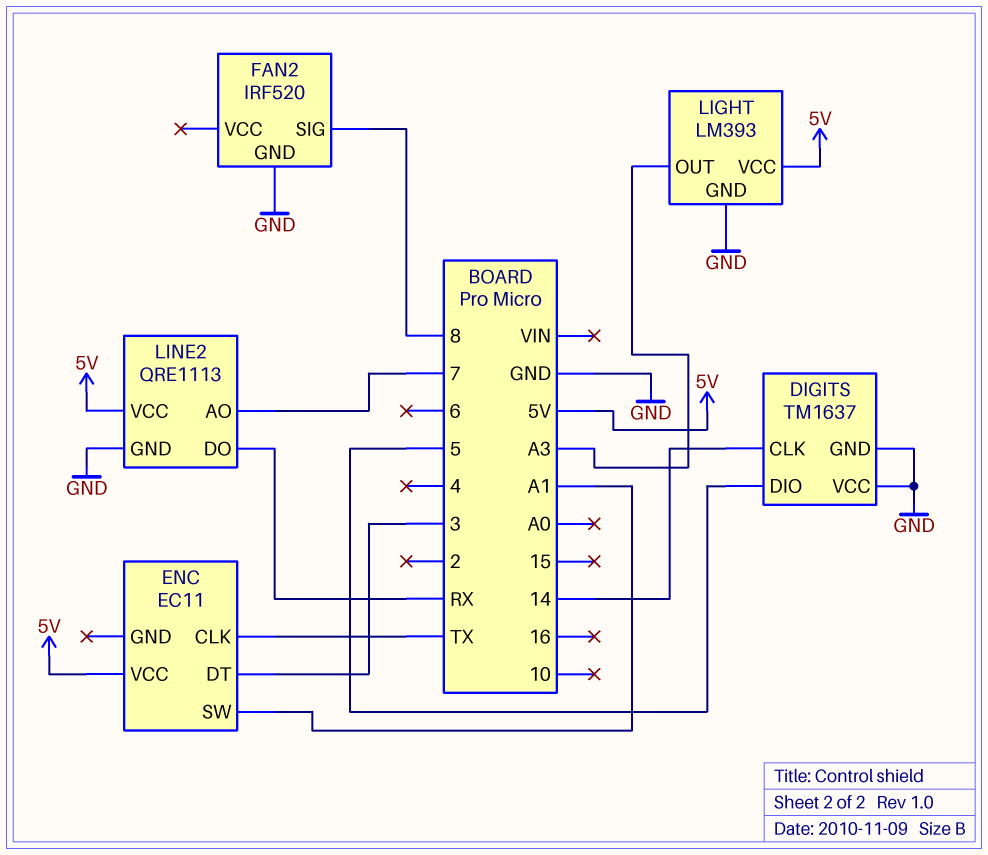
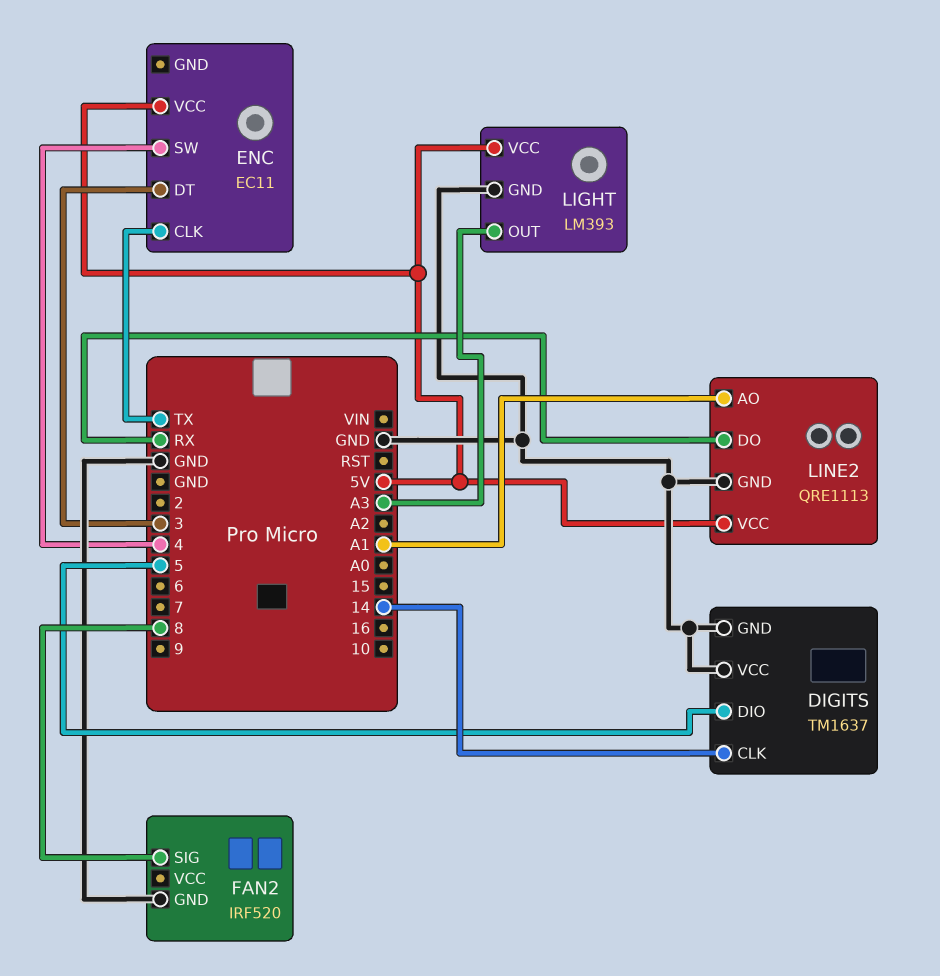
ENC pin SW: A1 -> 4
LINE2 pin AO: 7 -> A1

